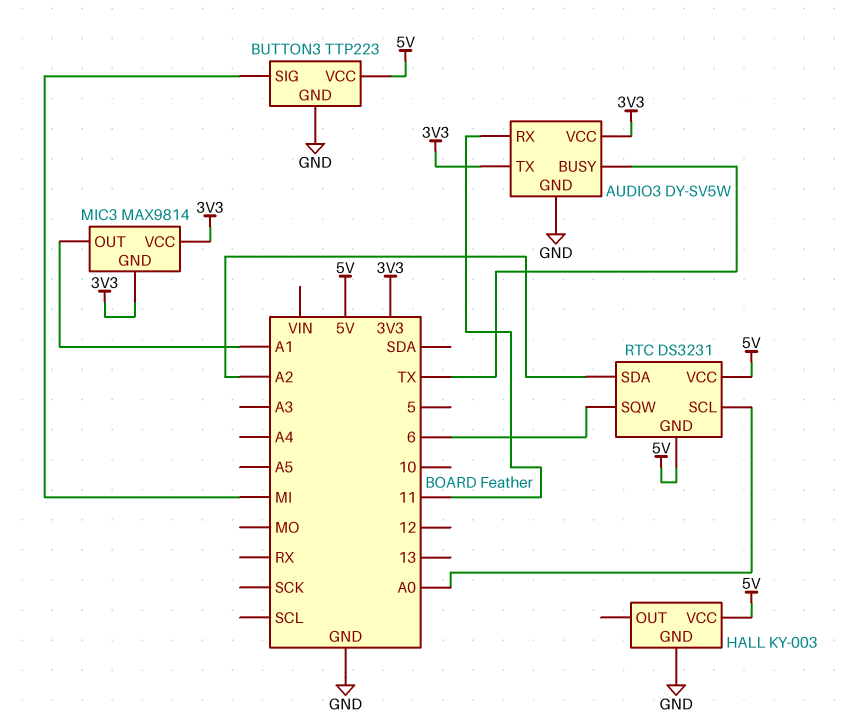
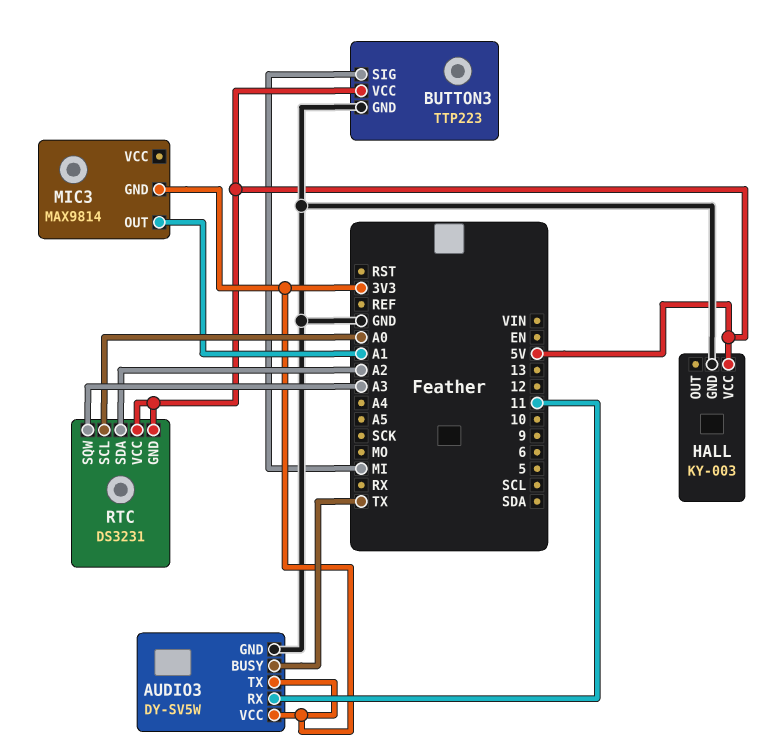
MIC3 pin VCC: 3V3 -> none
RTC pin SQW: 6 -> A3

